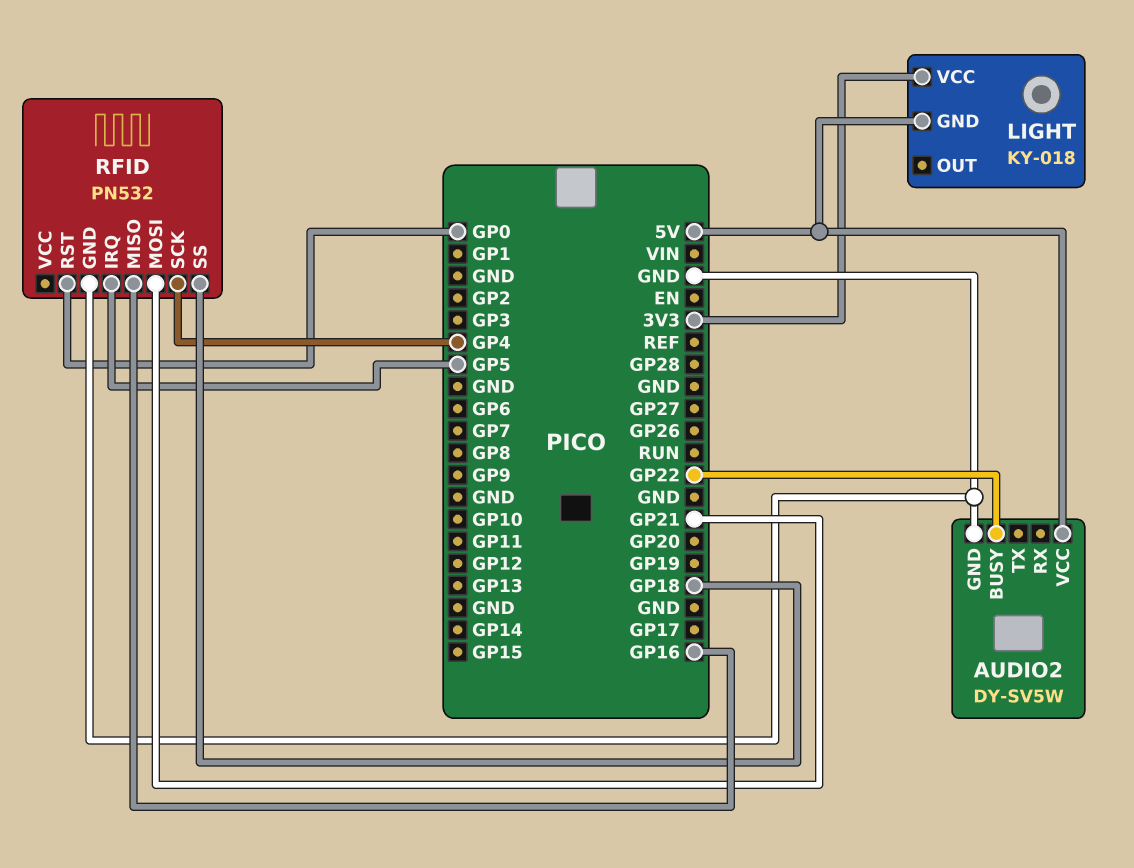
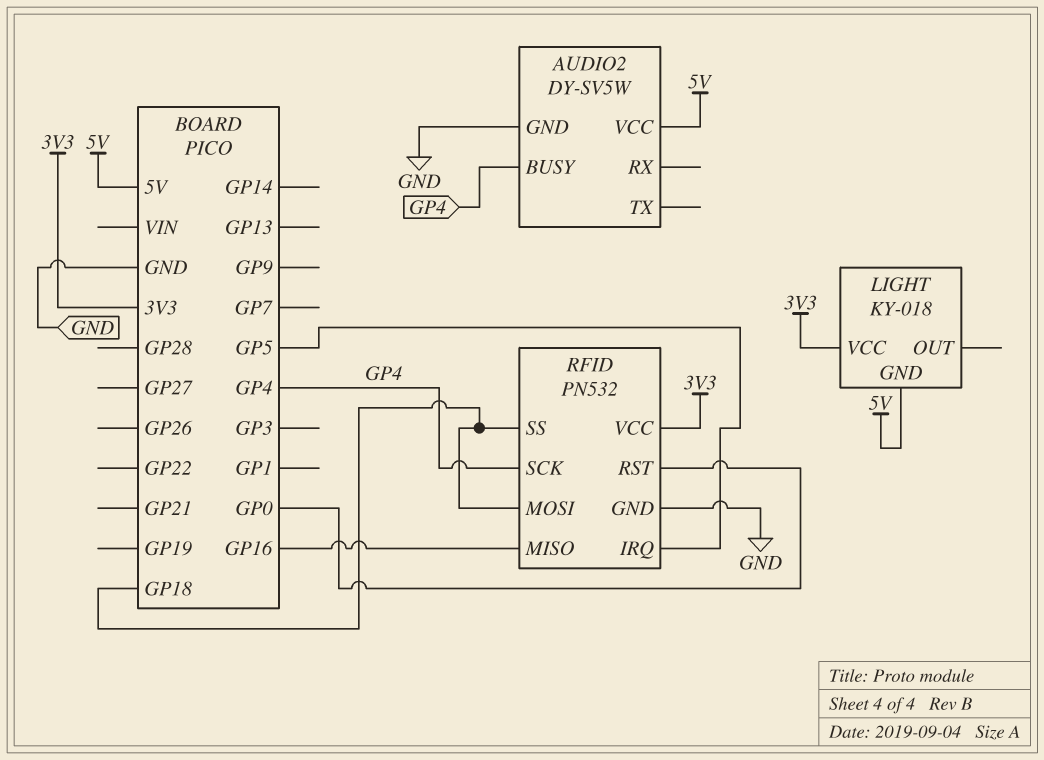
AUDIO2 pin BUSY: GP22 -> GP4
RFID pin MOSI: GP21 -> GP18
RFID pin VCC: none -> 3V3

